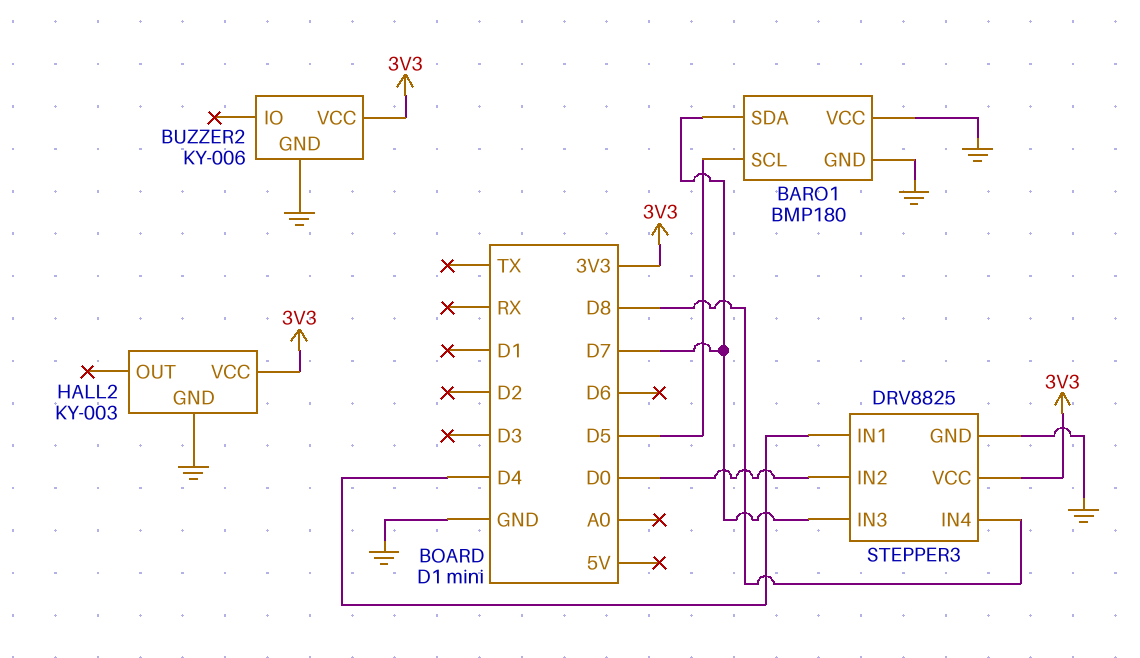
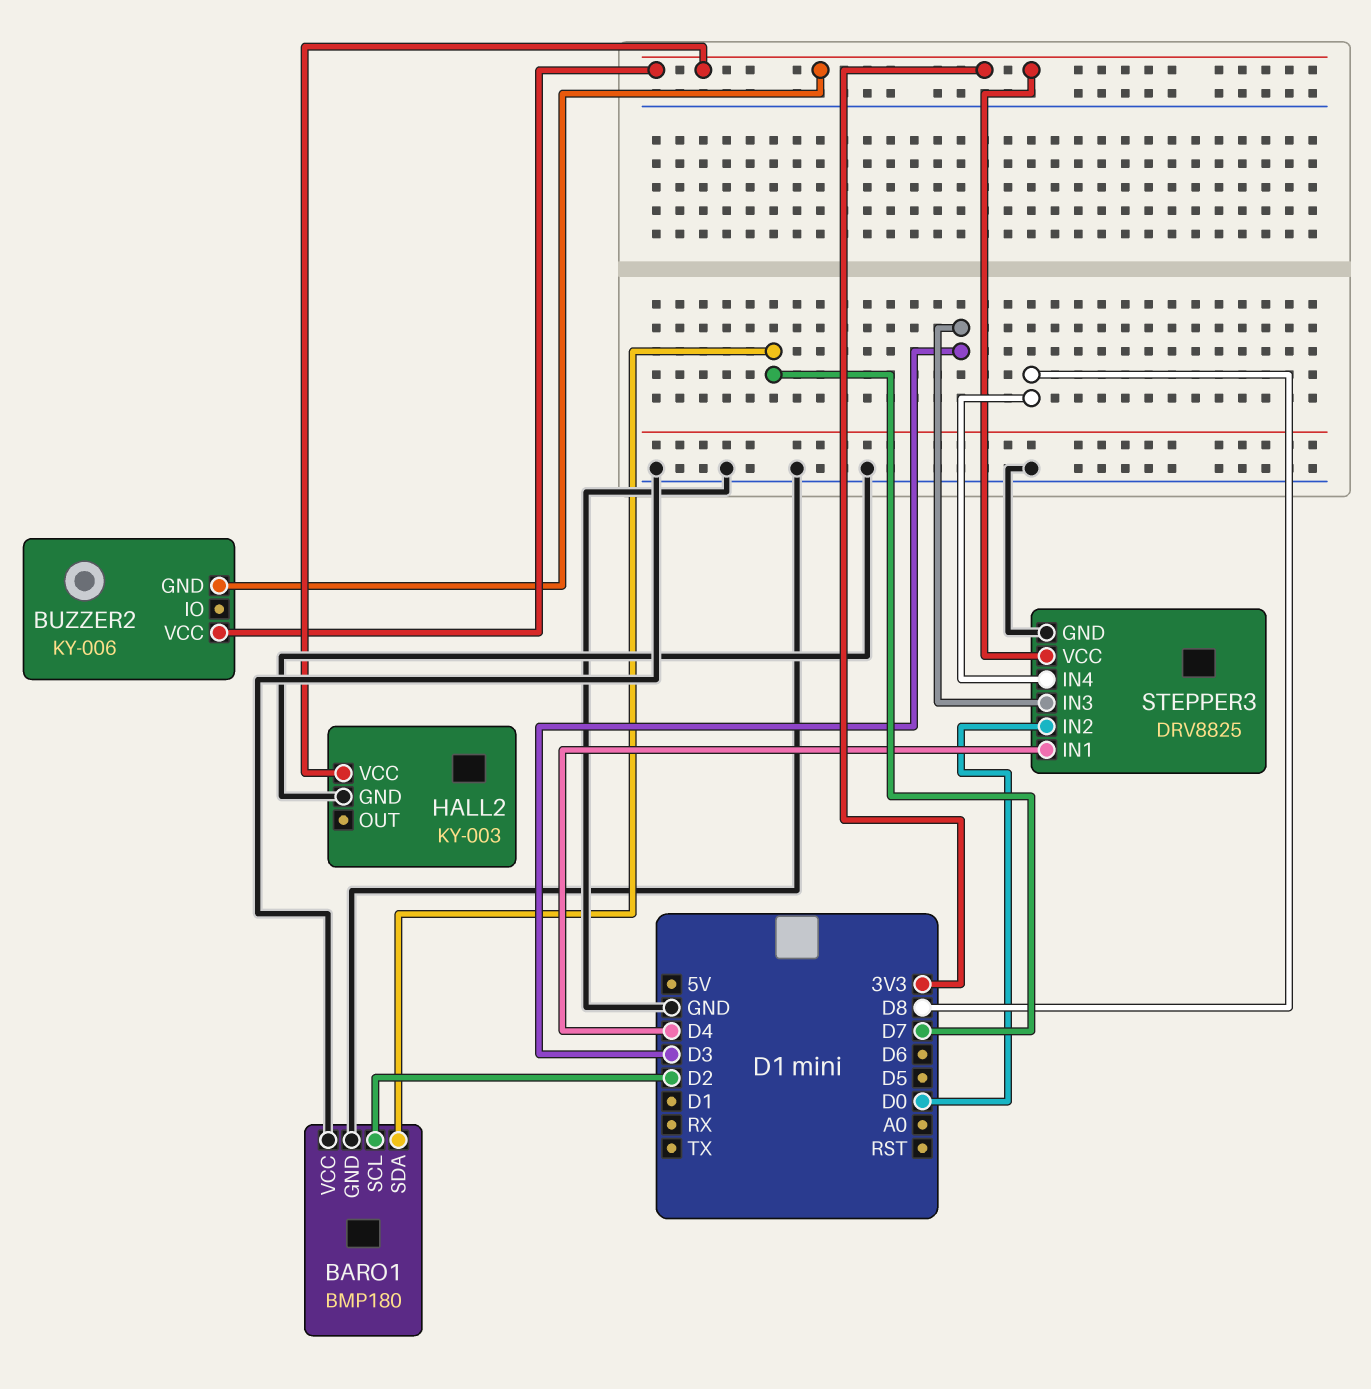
BARO1 pin SCL: D5 -> D2
BUZZER2 pin GND: GND -> 3V3
STEPPER3 pin IN3: D7 -> D3

